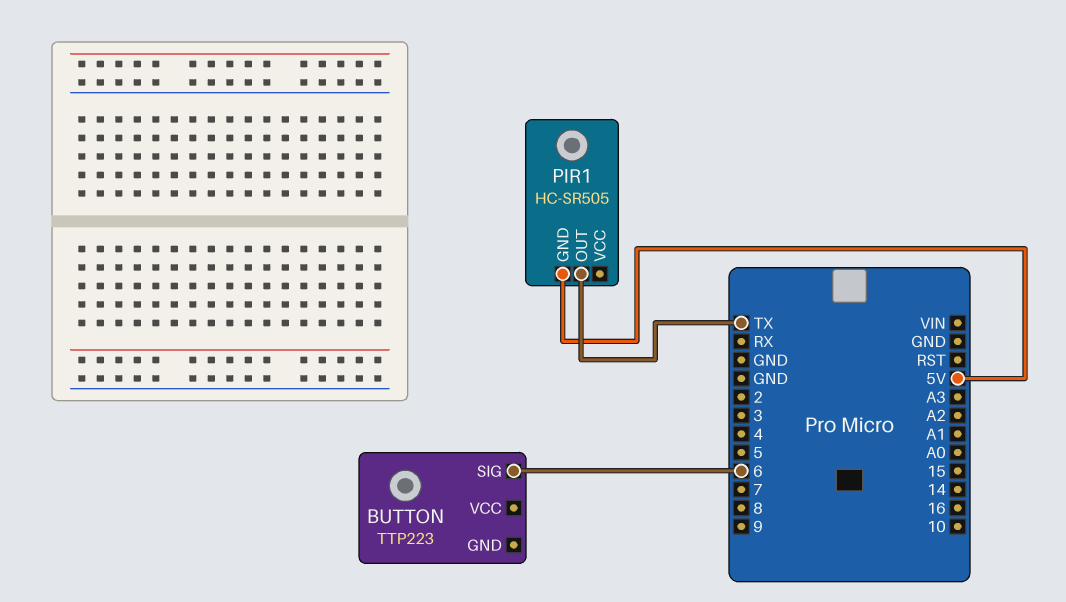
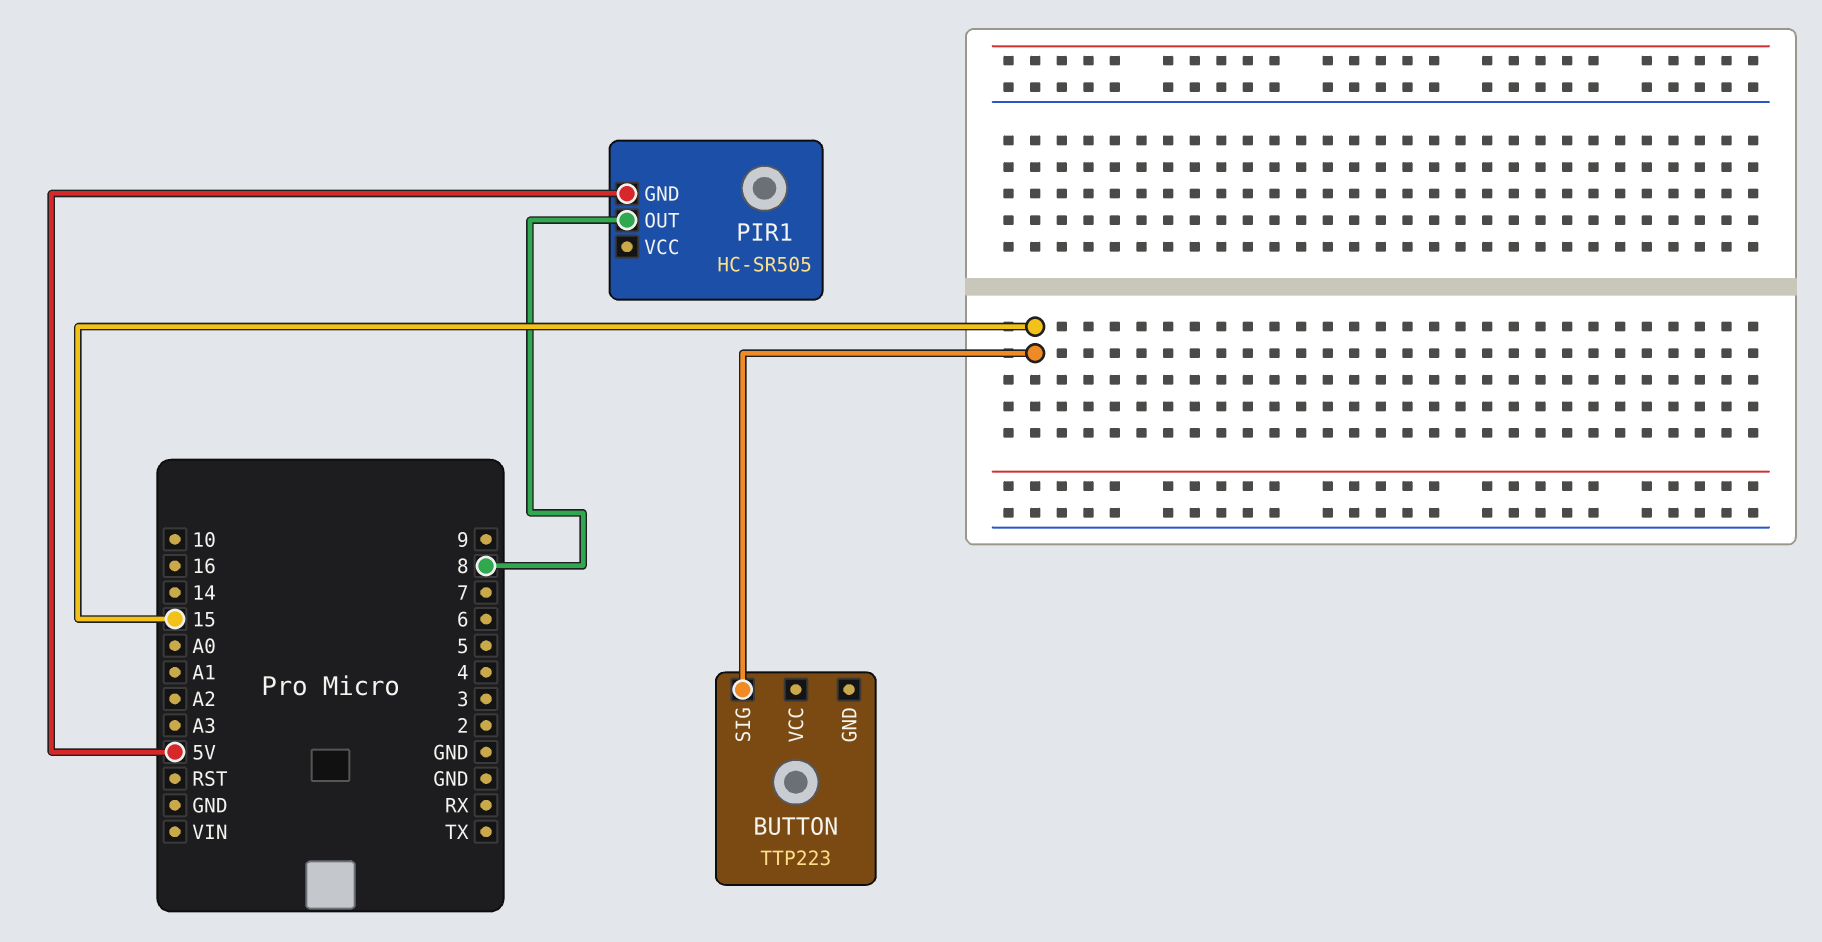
BUTTON pin SIG: 6 -> 15
PIR1 pin OUT: TX -> 8

